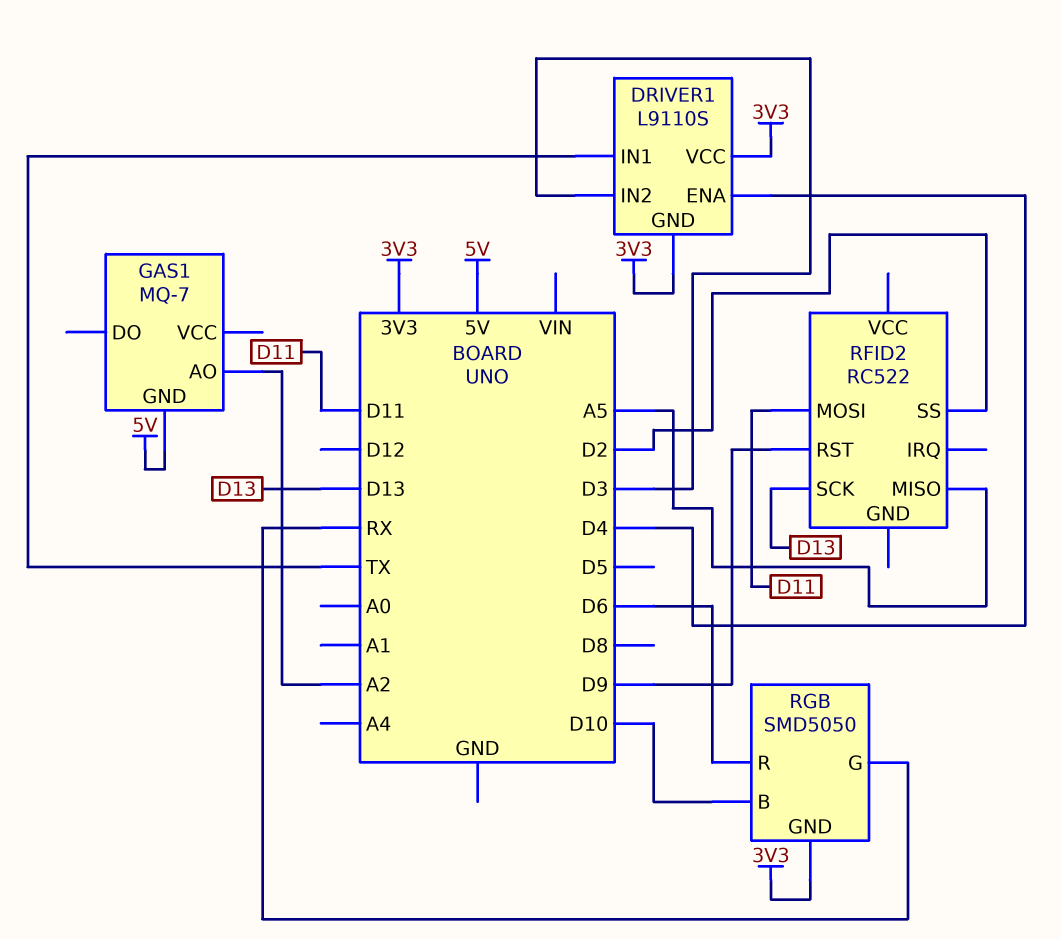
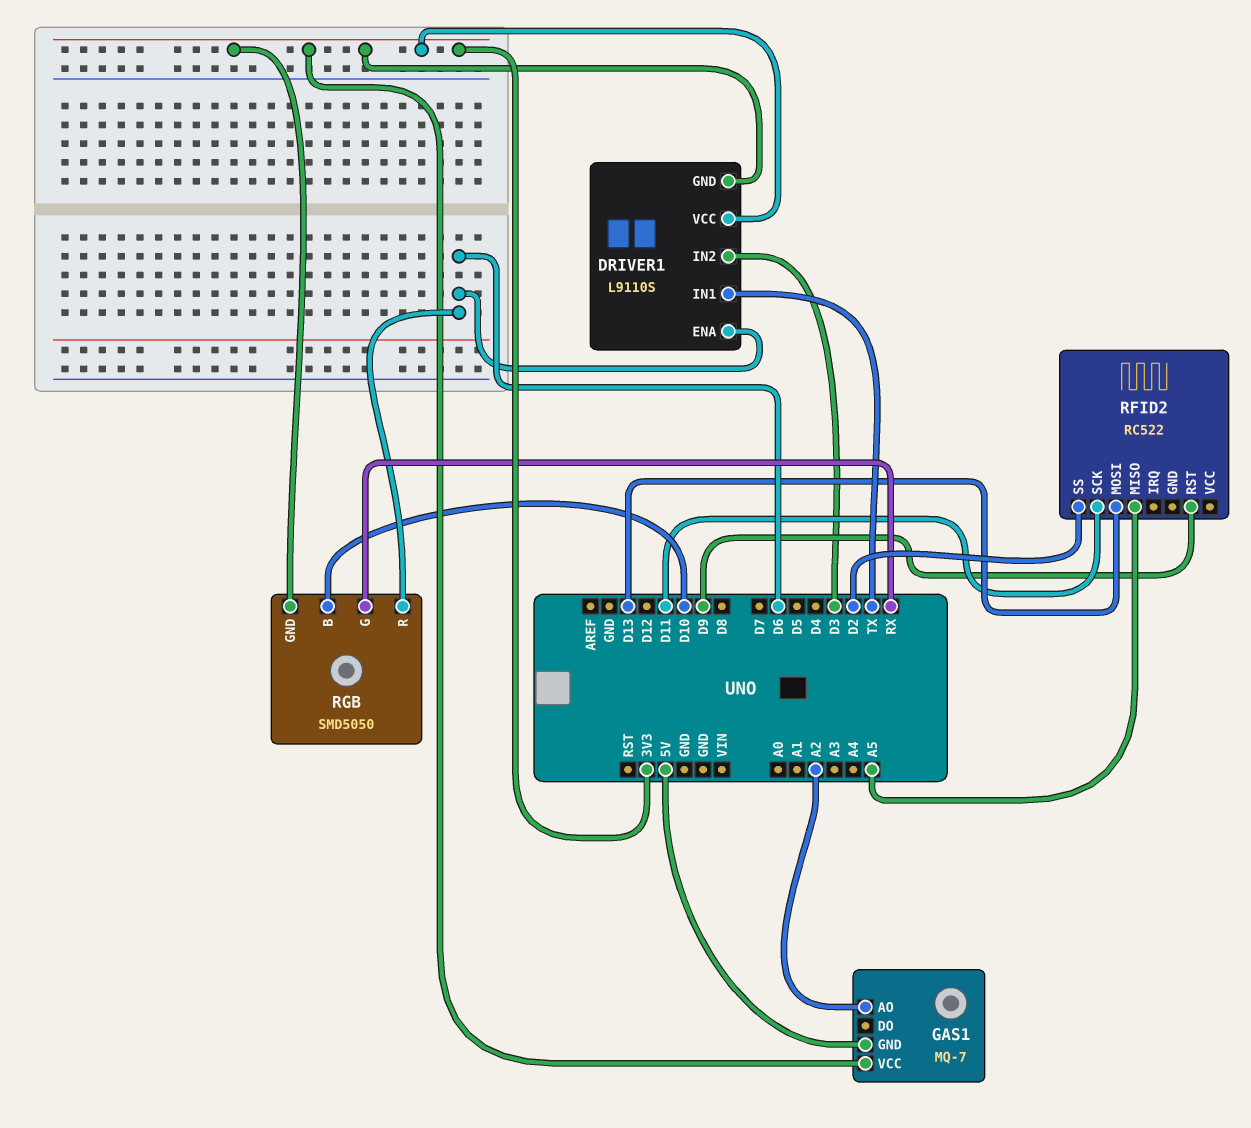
DRIVER1 pin ENA: D4 -> D6
GAS1 pin VCC: none -> 3V3
RFID2 pin MOSI: D11 -> D13
RFID2 pin SCK: D13 -> D11

